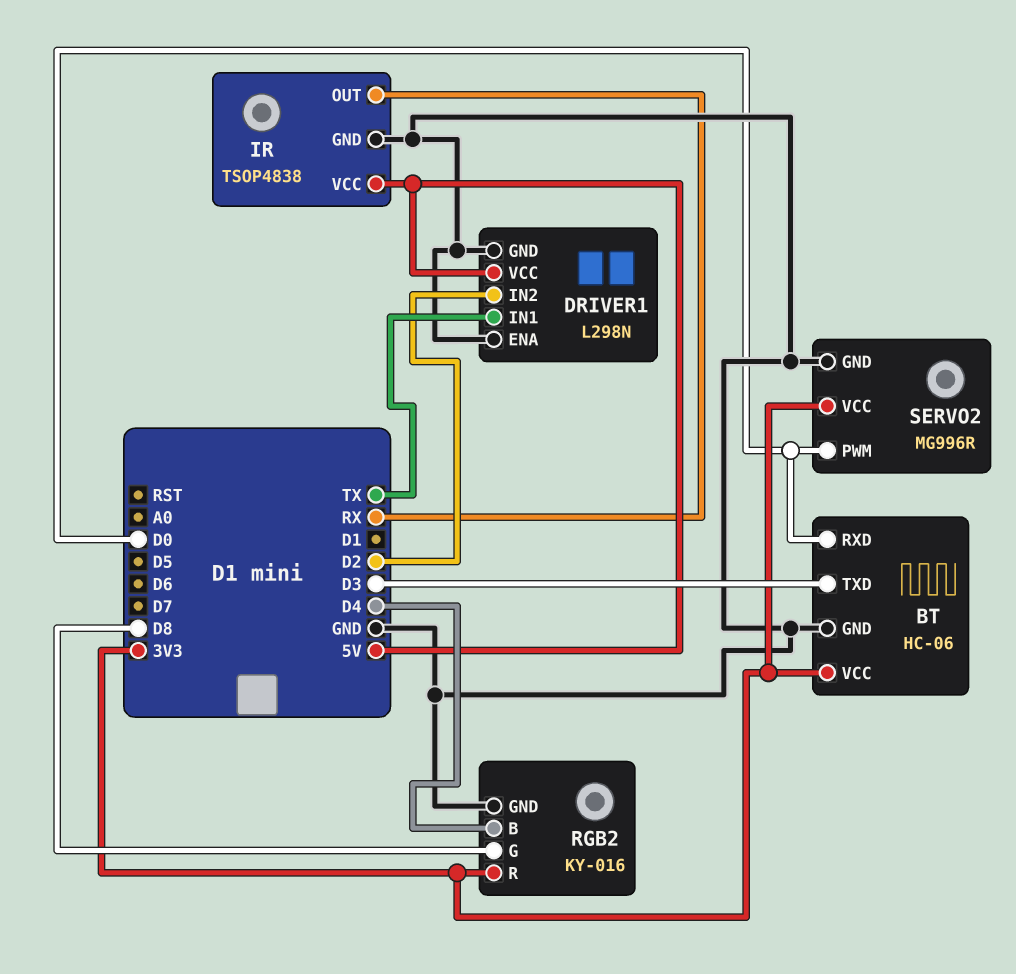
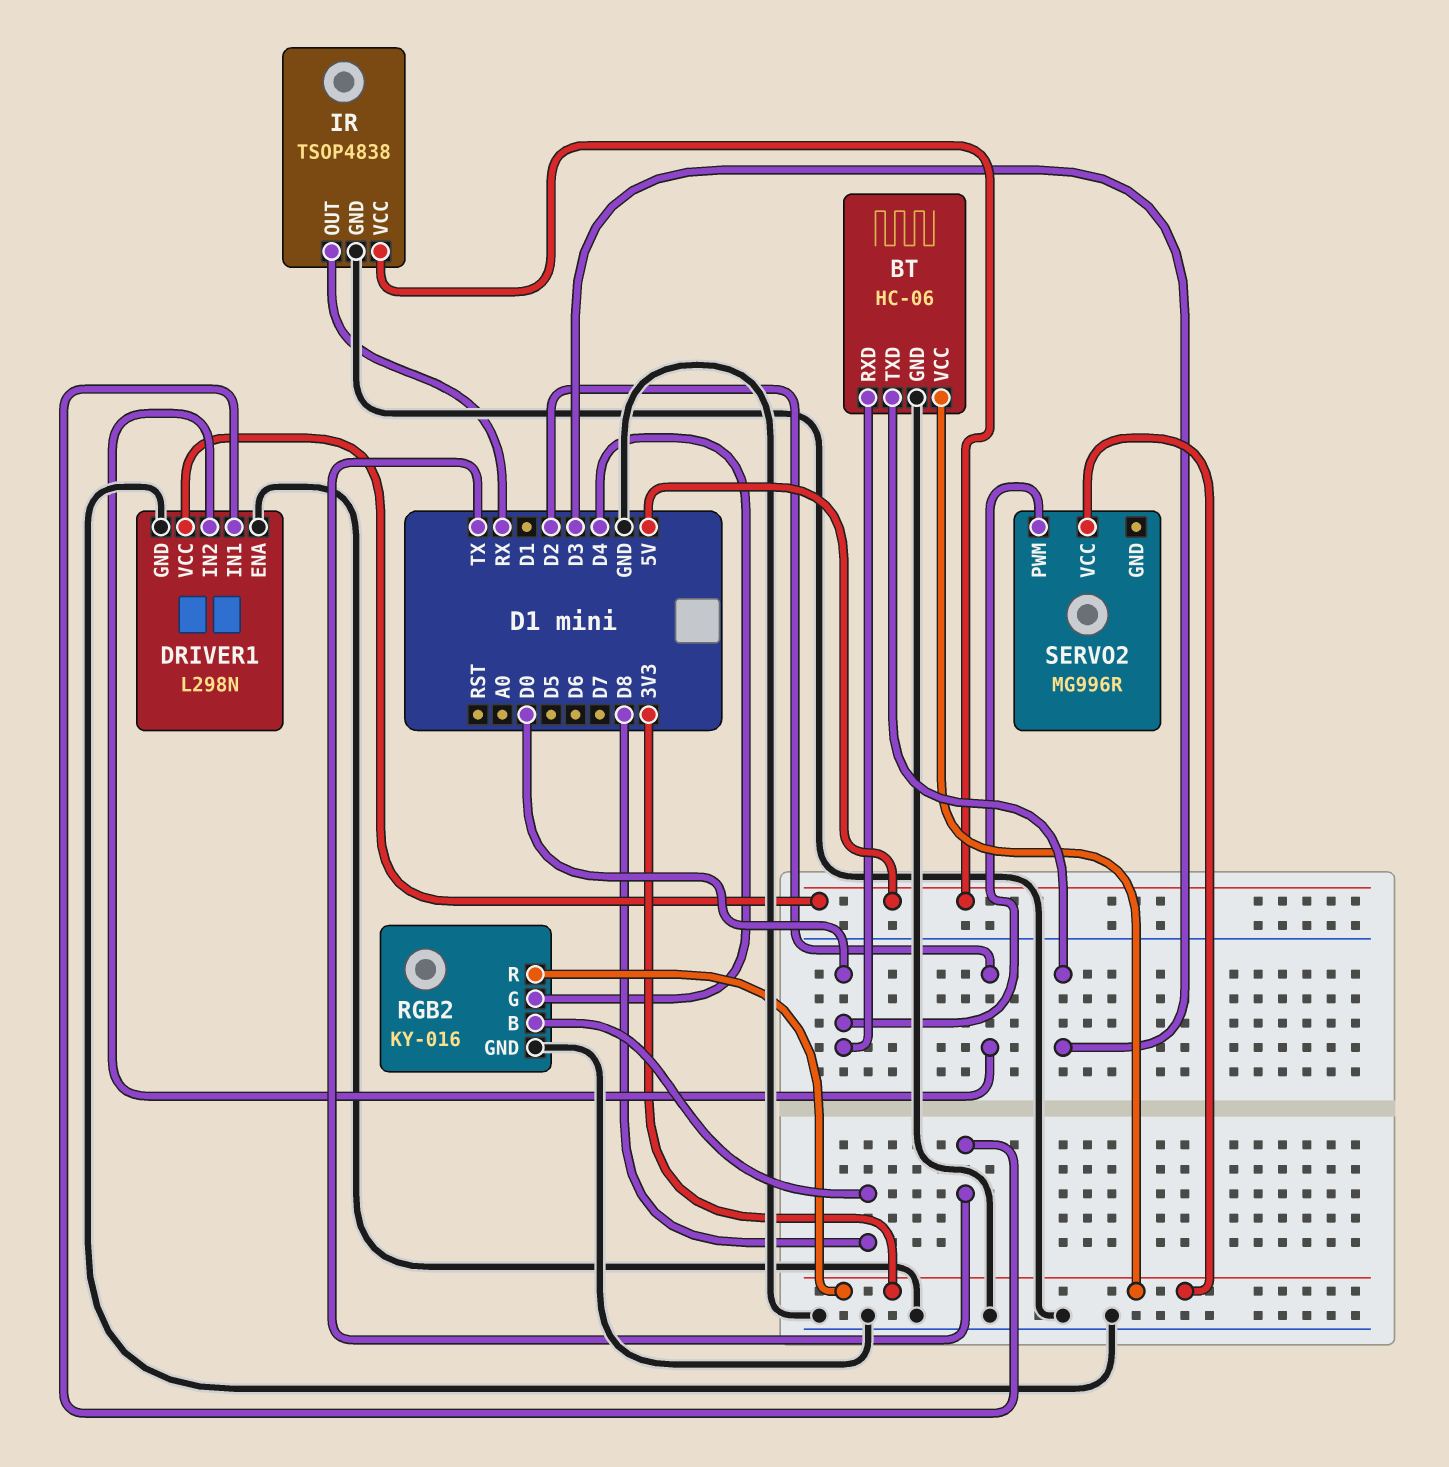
RGB2 pin B: D4 -> D8
RGB2 pin G: D8 -> D4
SERVO2 pin GND: GND -> none

